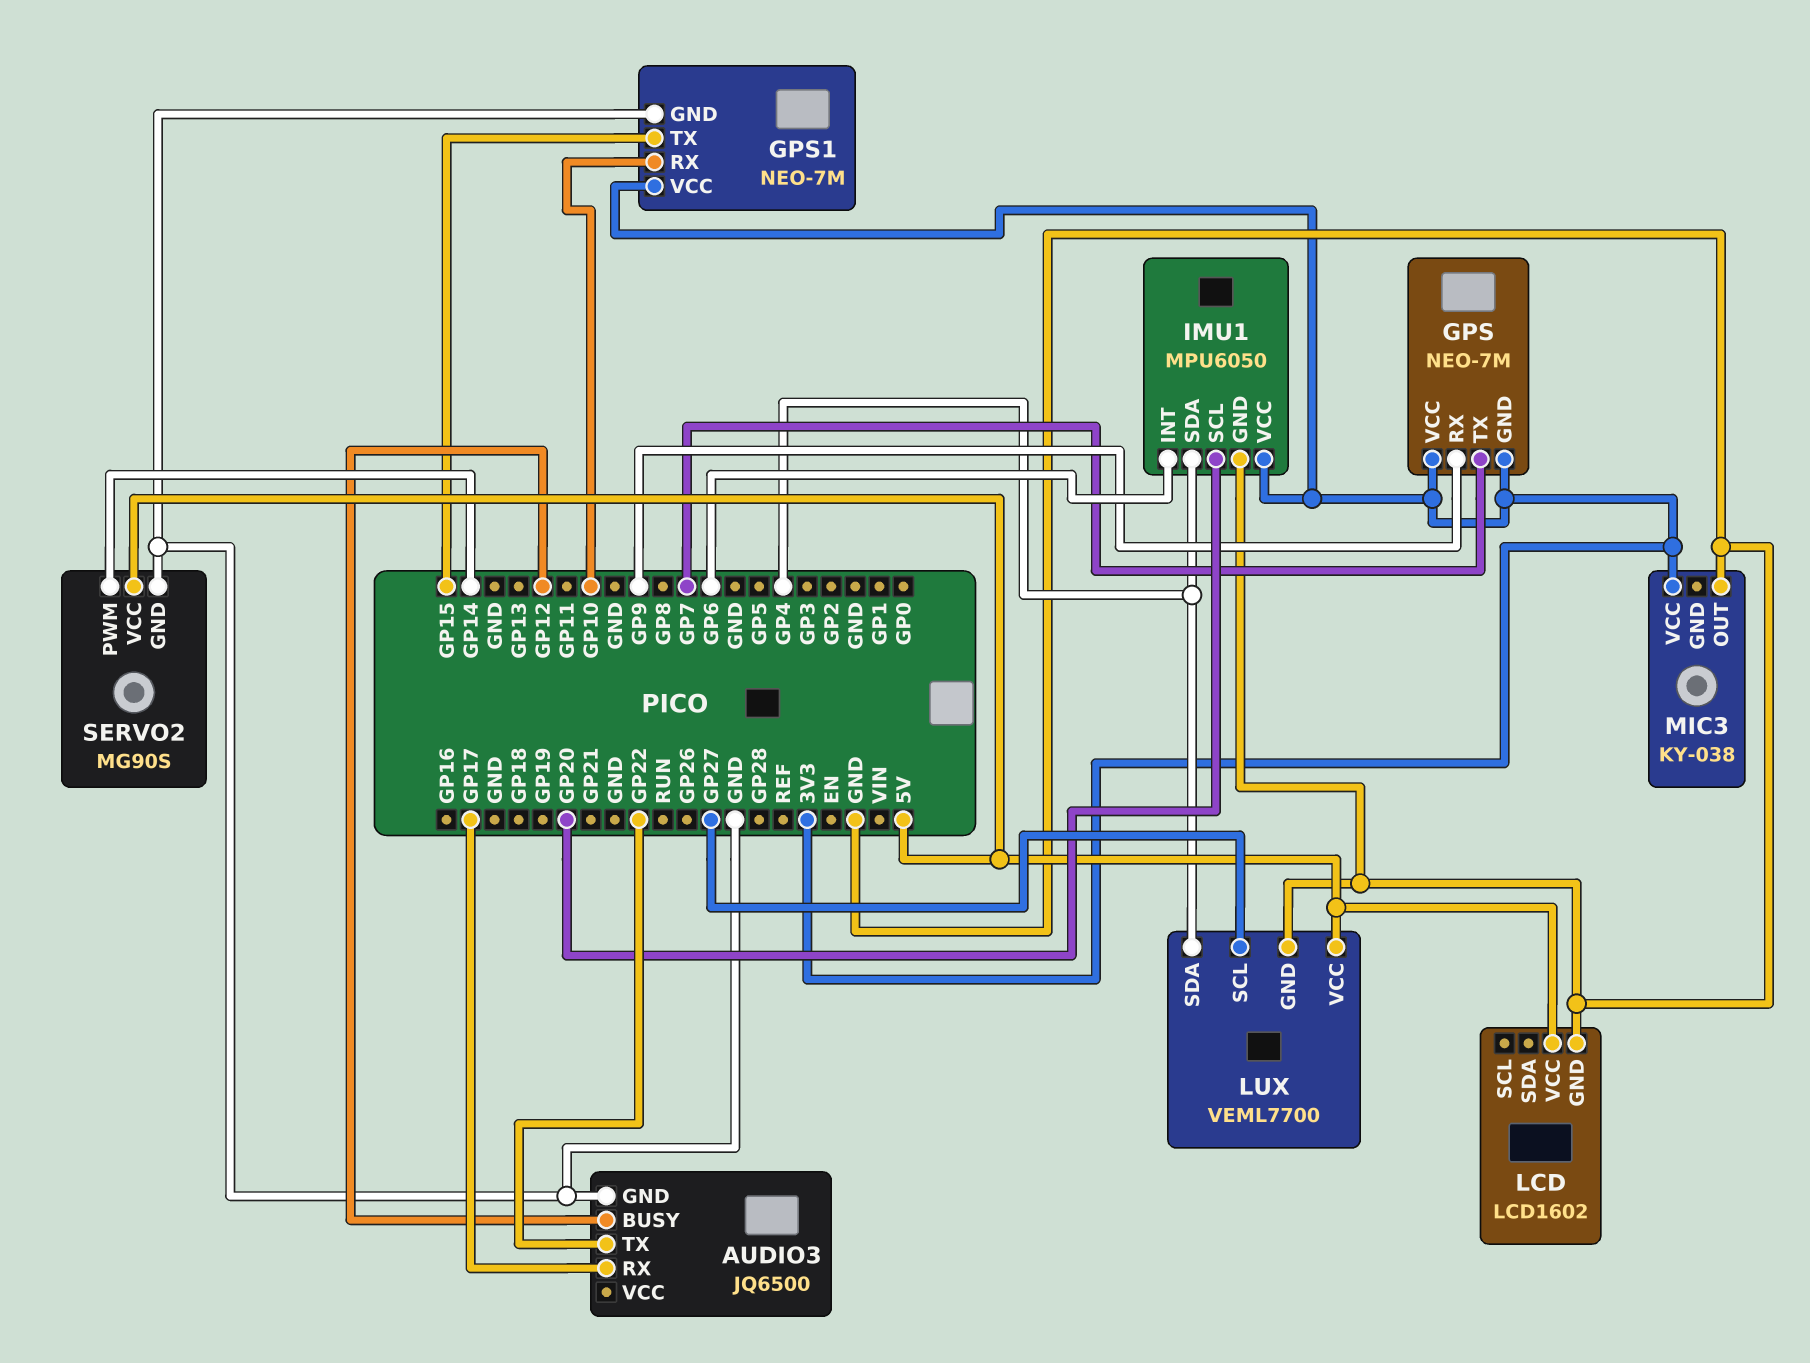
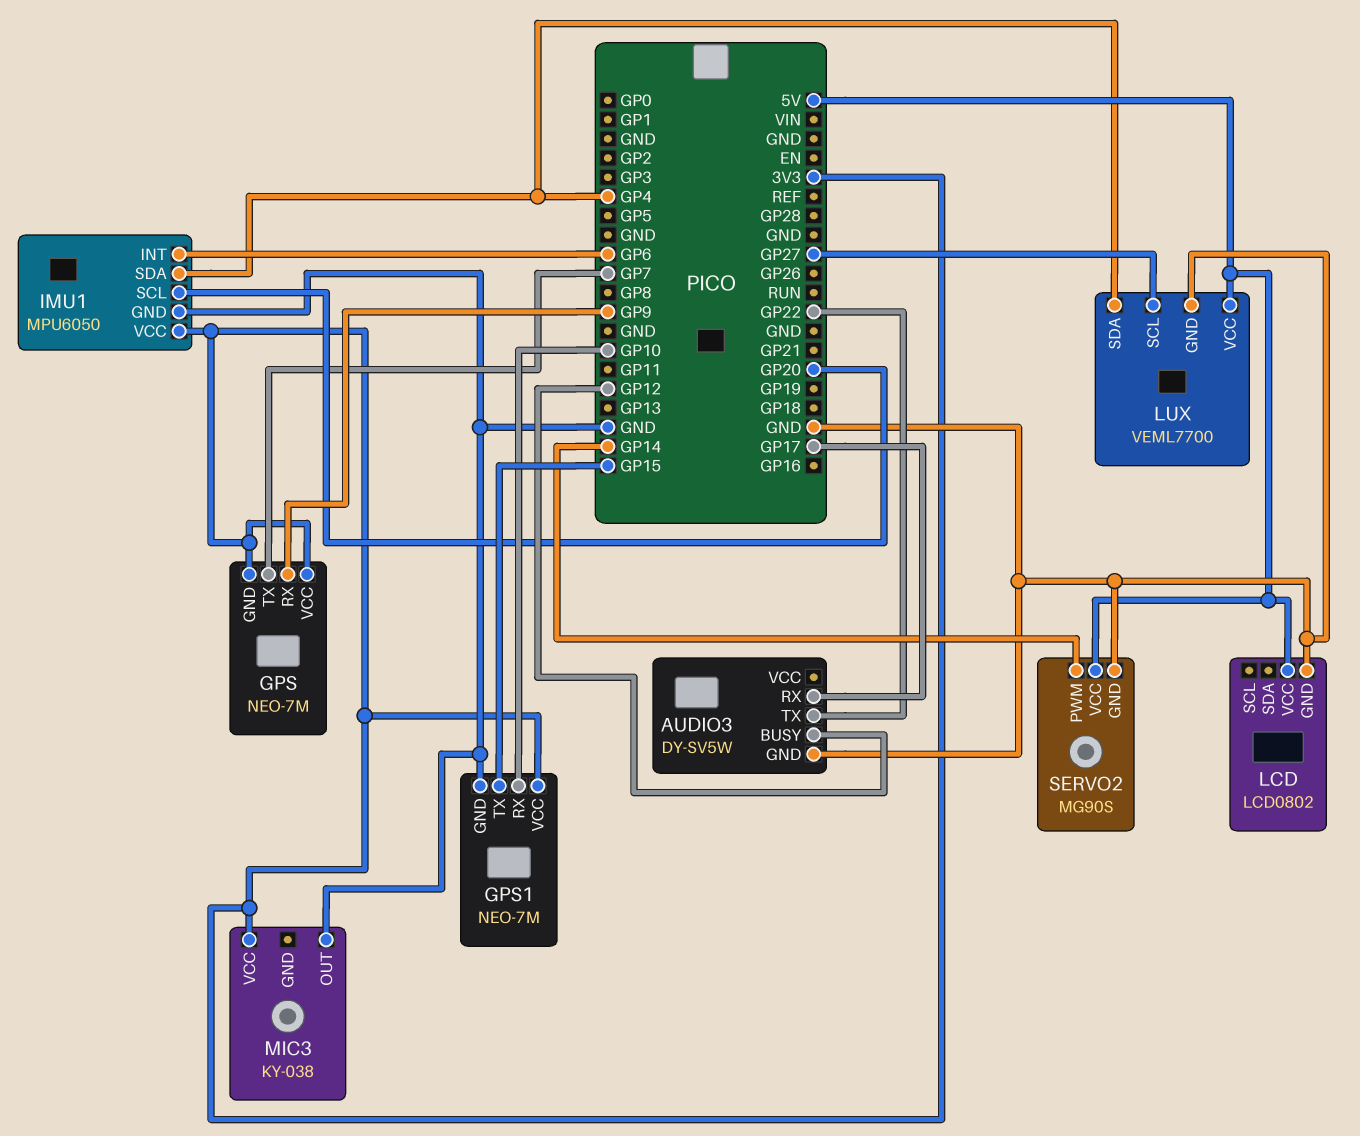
AUDIO3: JQ6500 -> DY-SV5W
LCD: LCD1602 -> LCD0802

